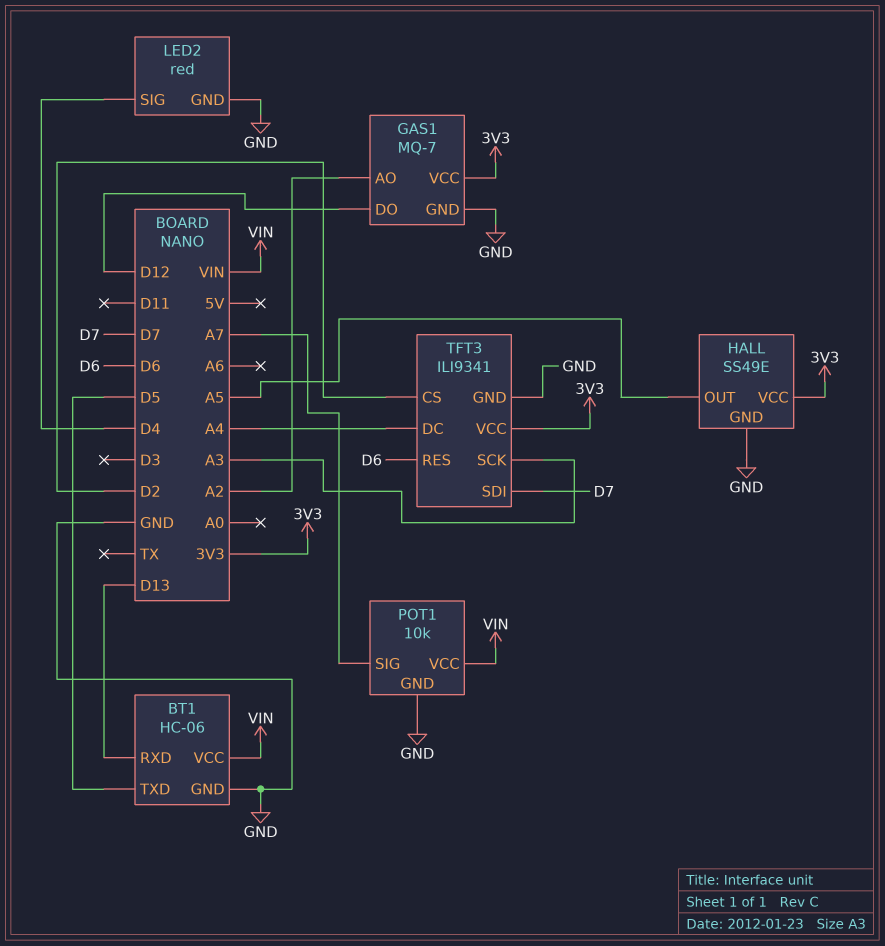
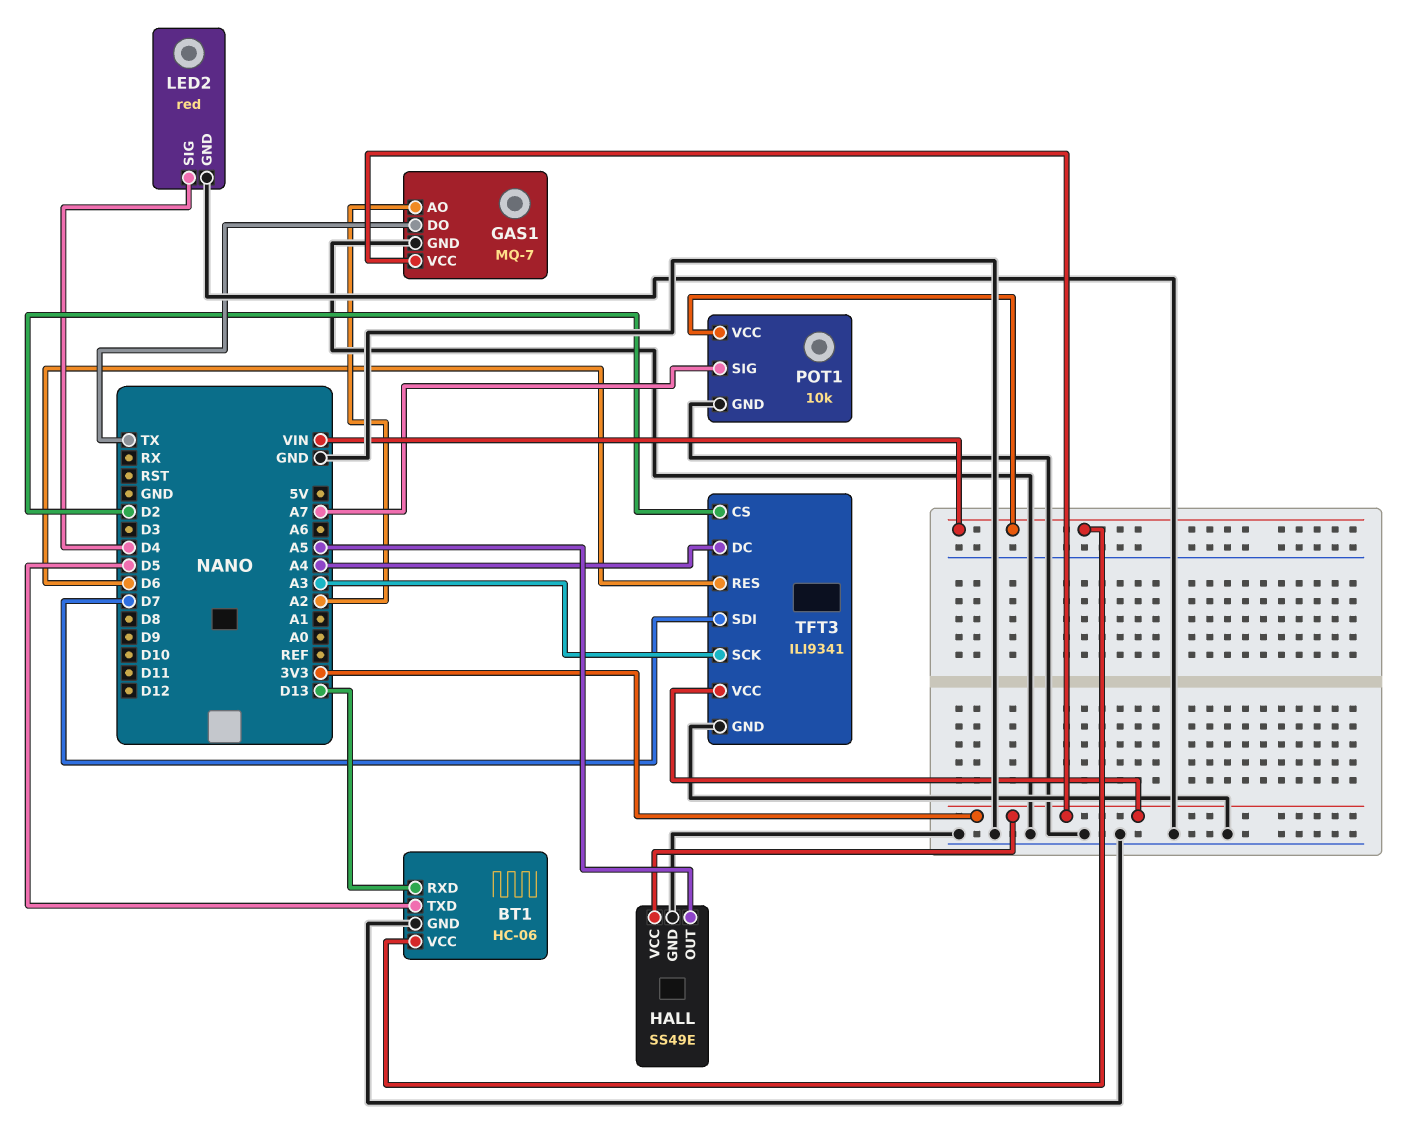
GAS1 pin DO: D12 -> TX

